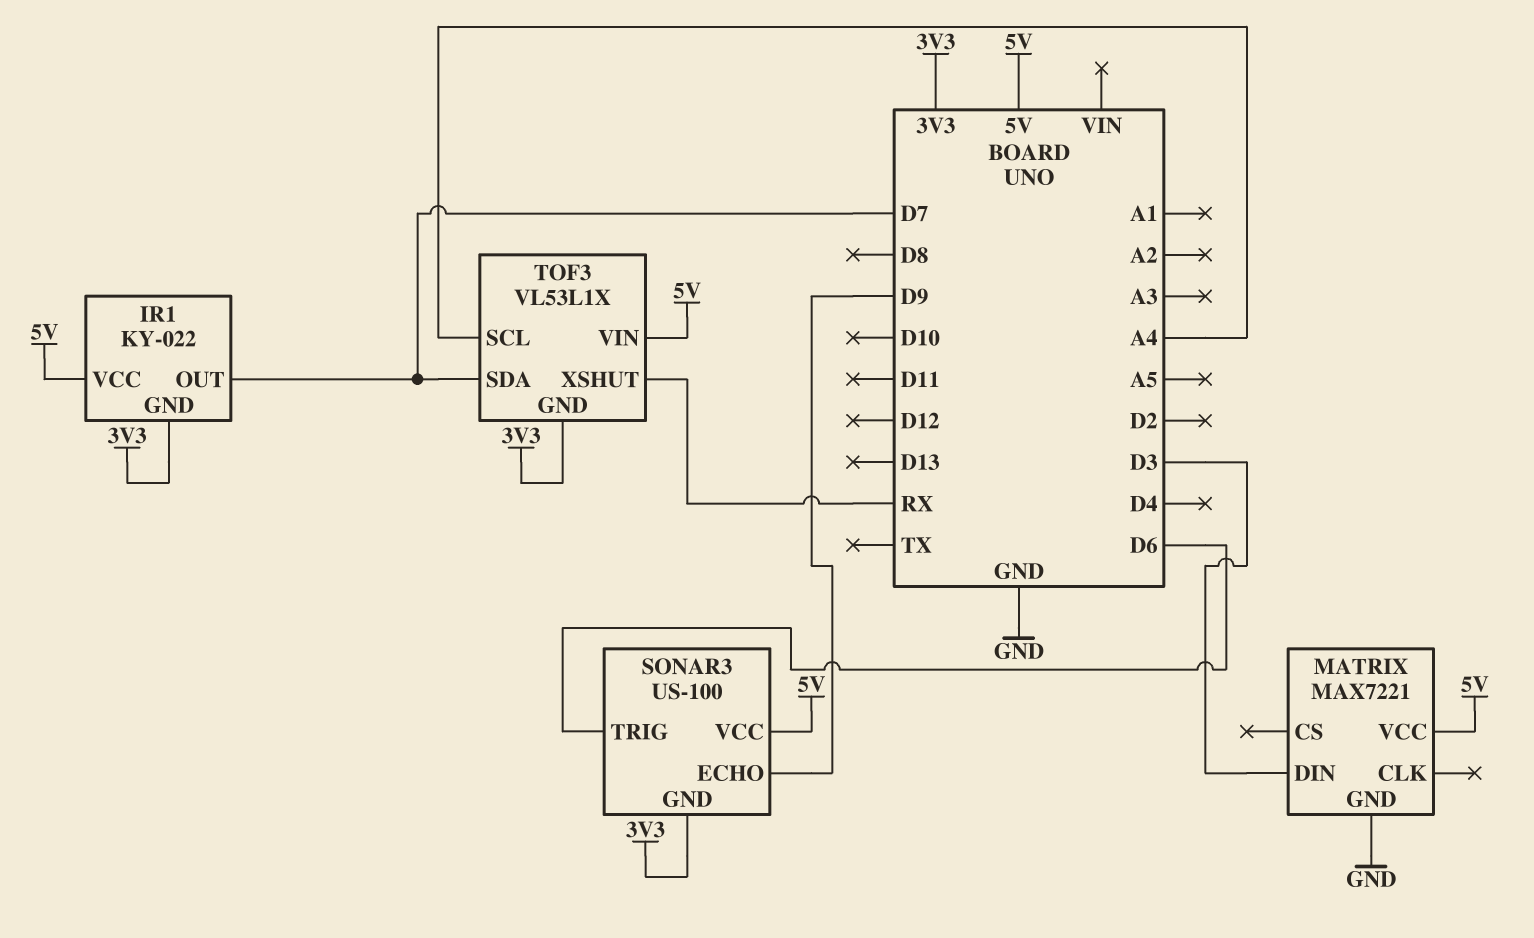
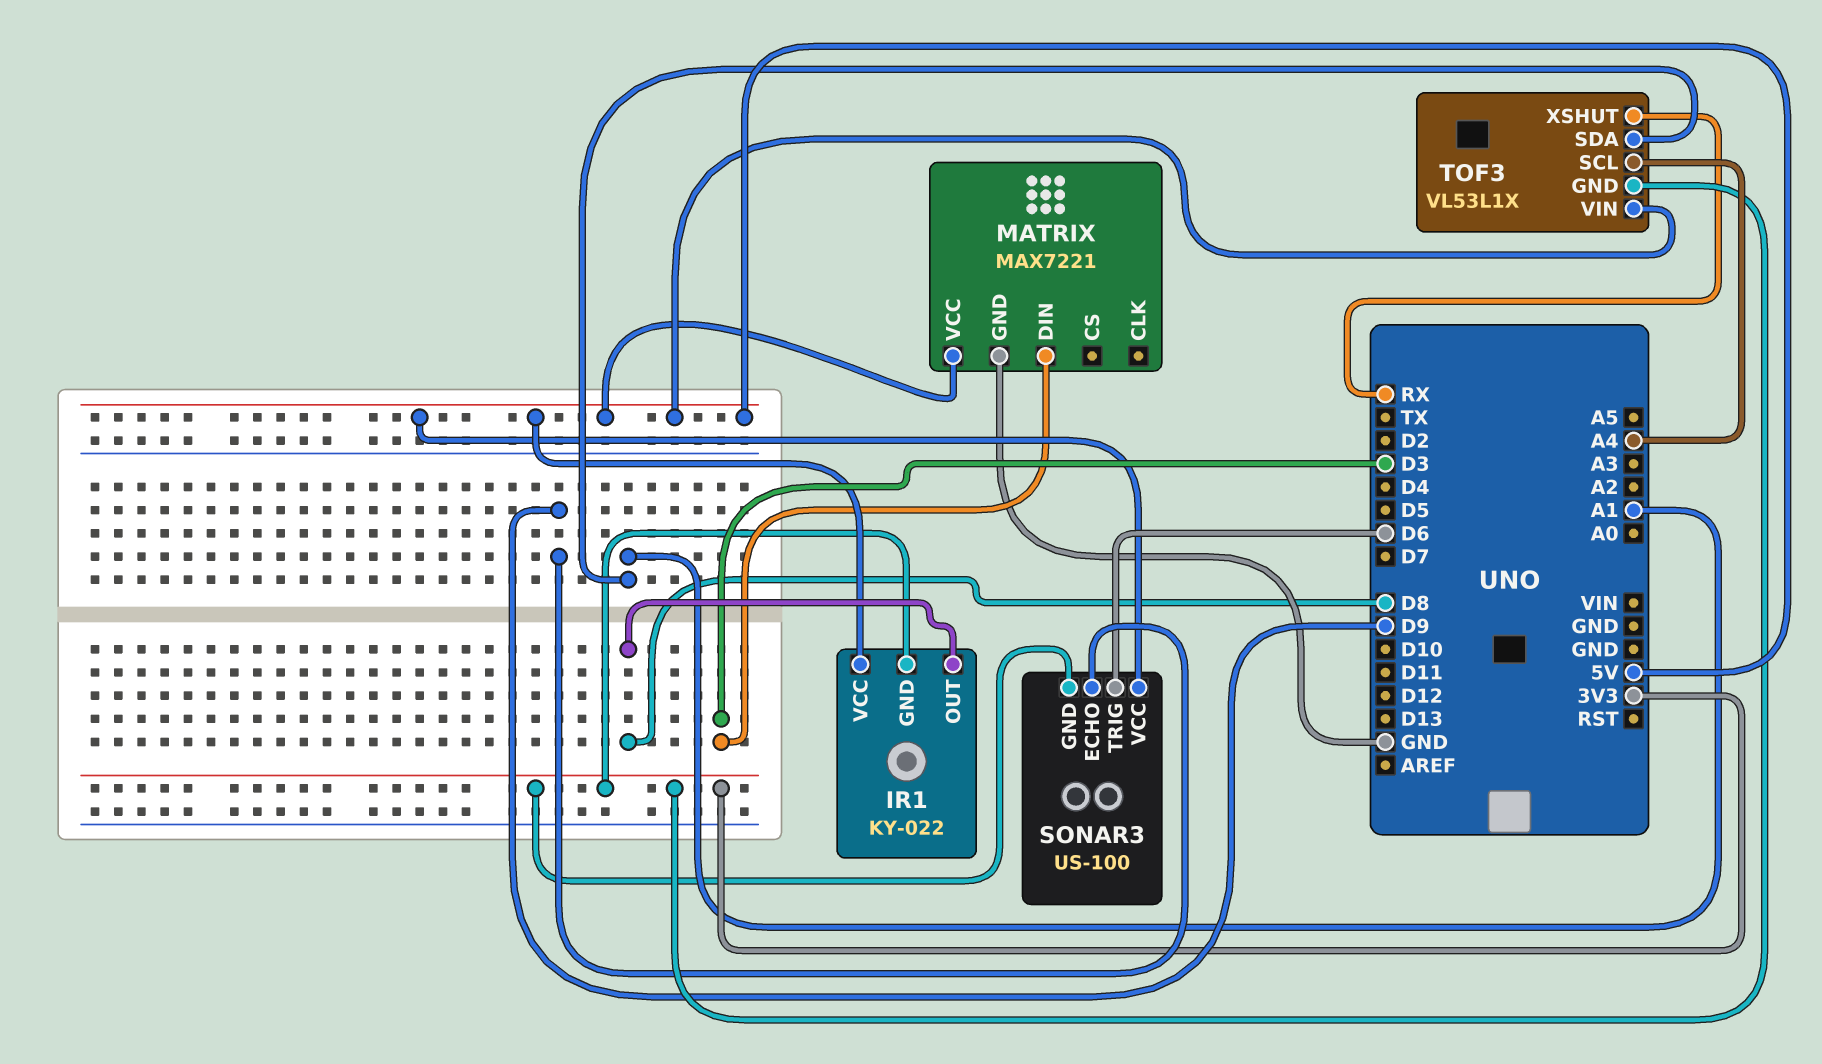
IR1 pin OUT: D7 -> D8
TOF3 pin SDA: D7 -> A1

